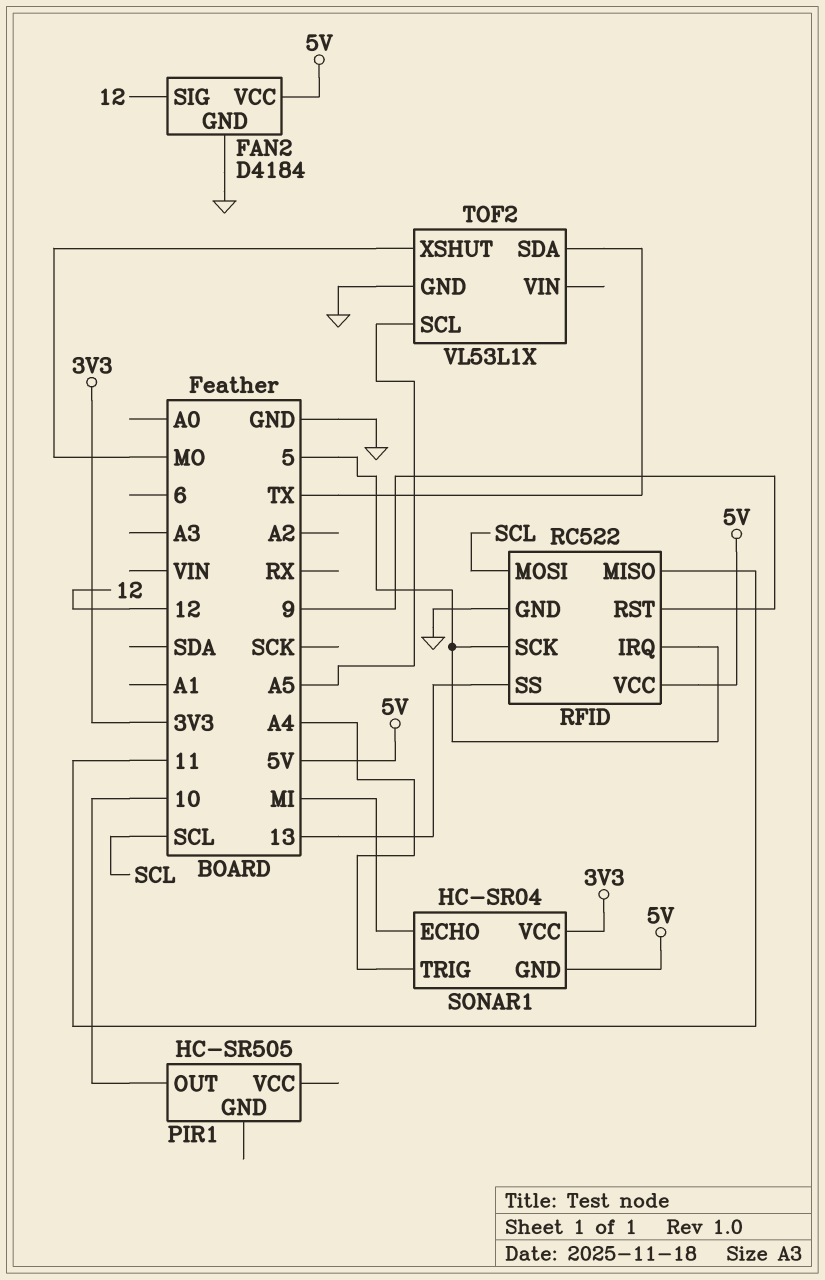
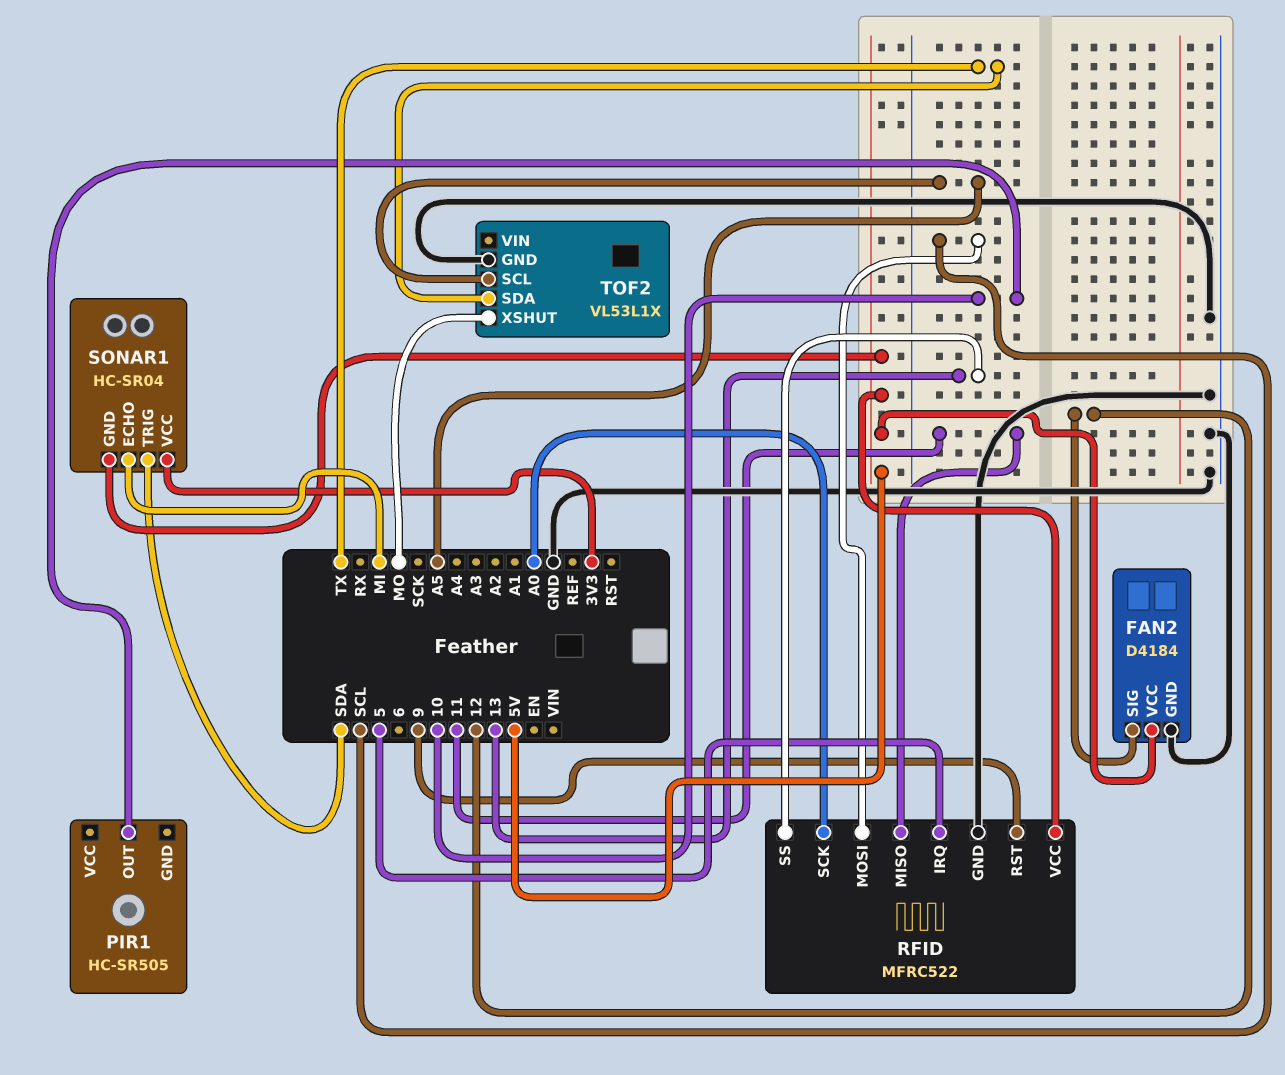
RFID: RC522 -> MFRC522
RFID pin SCK: 5 -> A0
SONAR1 pin TRIG: A4 -> SDA

